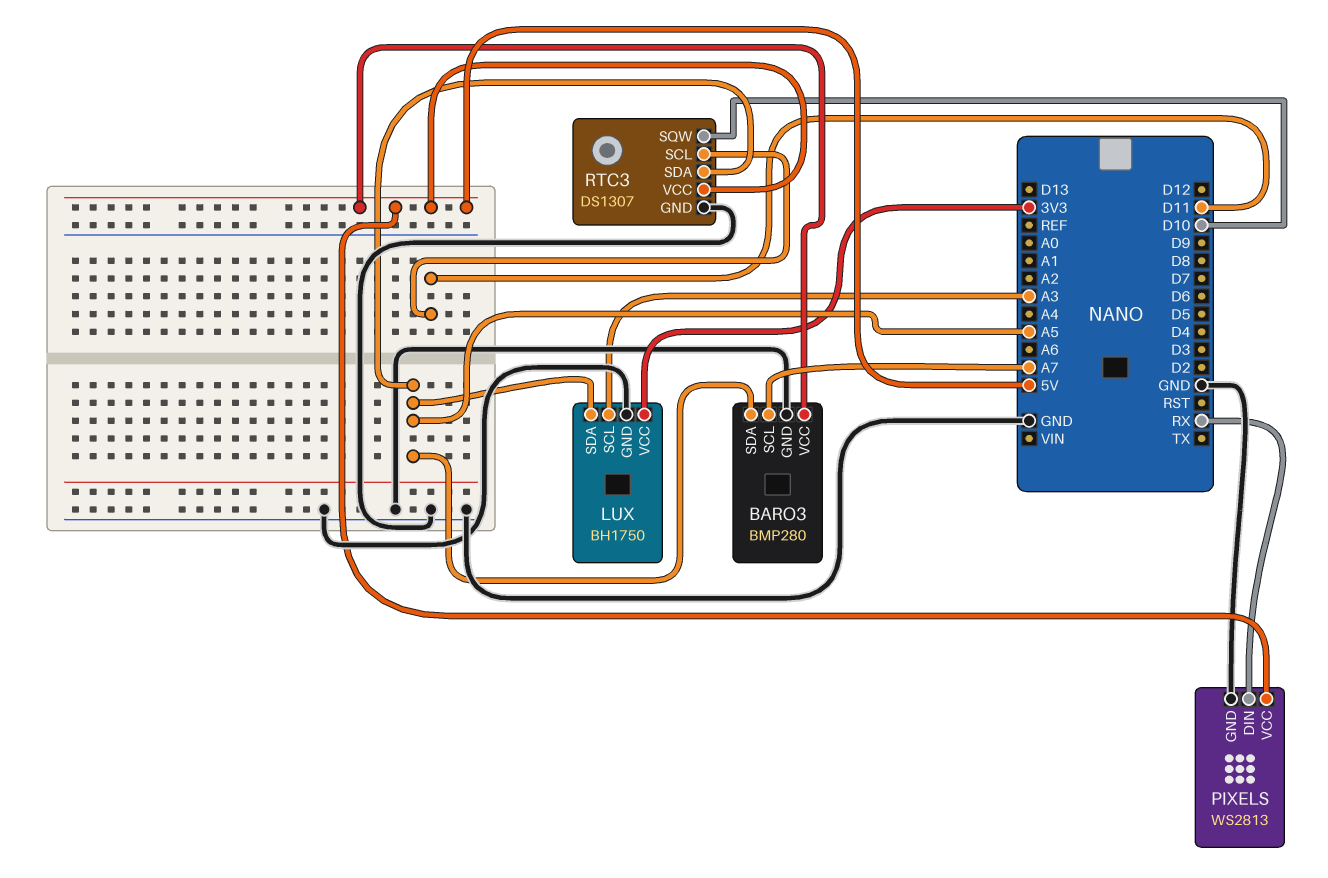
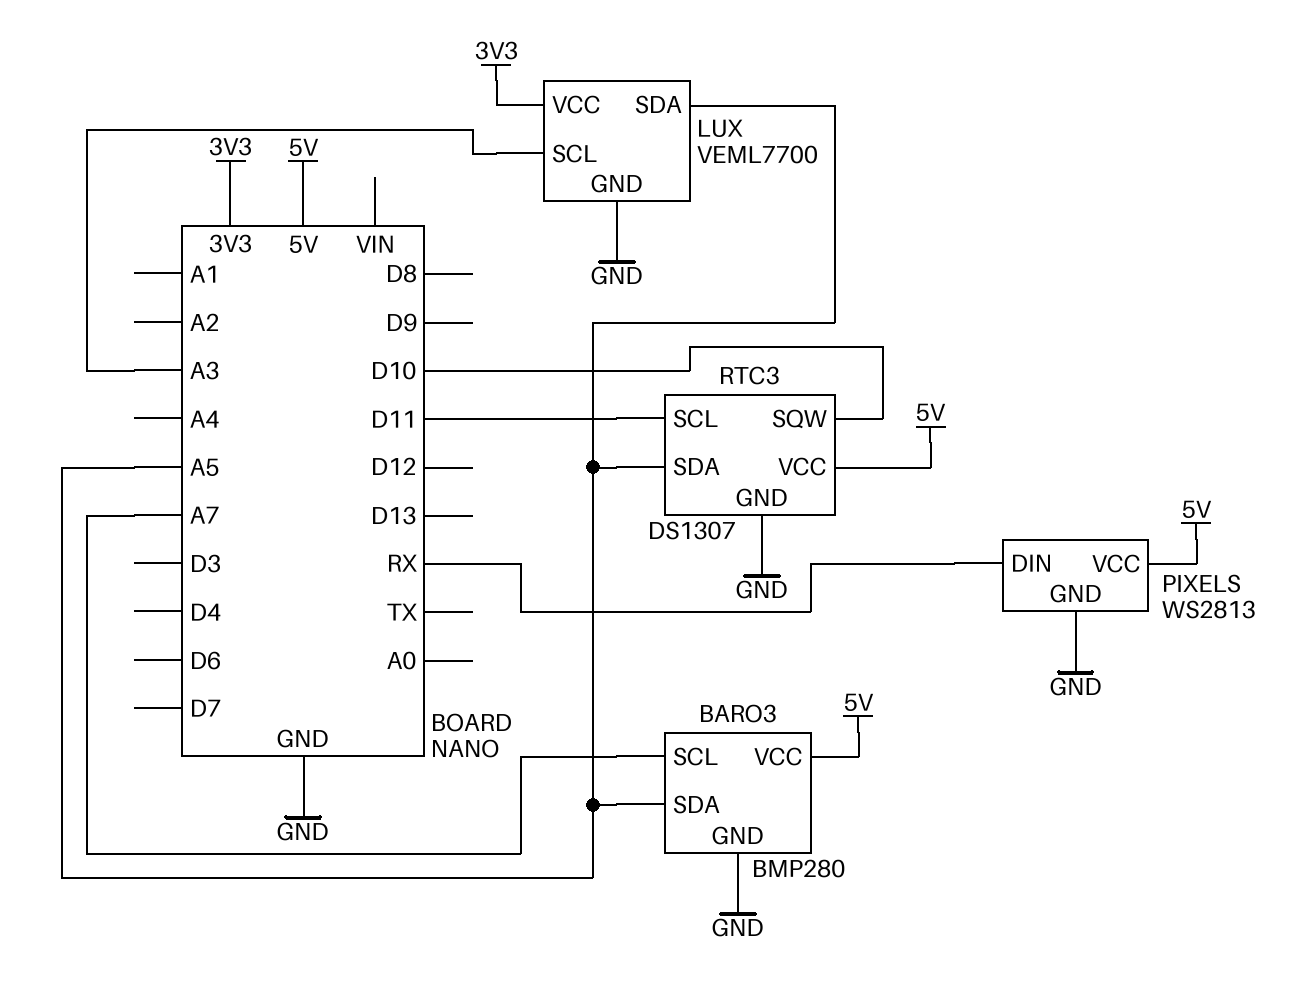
LUX: BH1750 -> VEML7700

